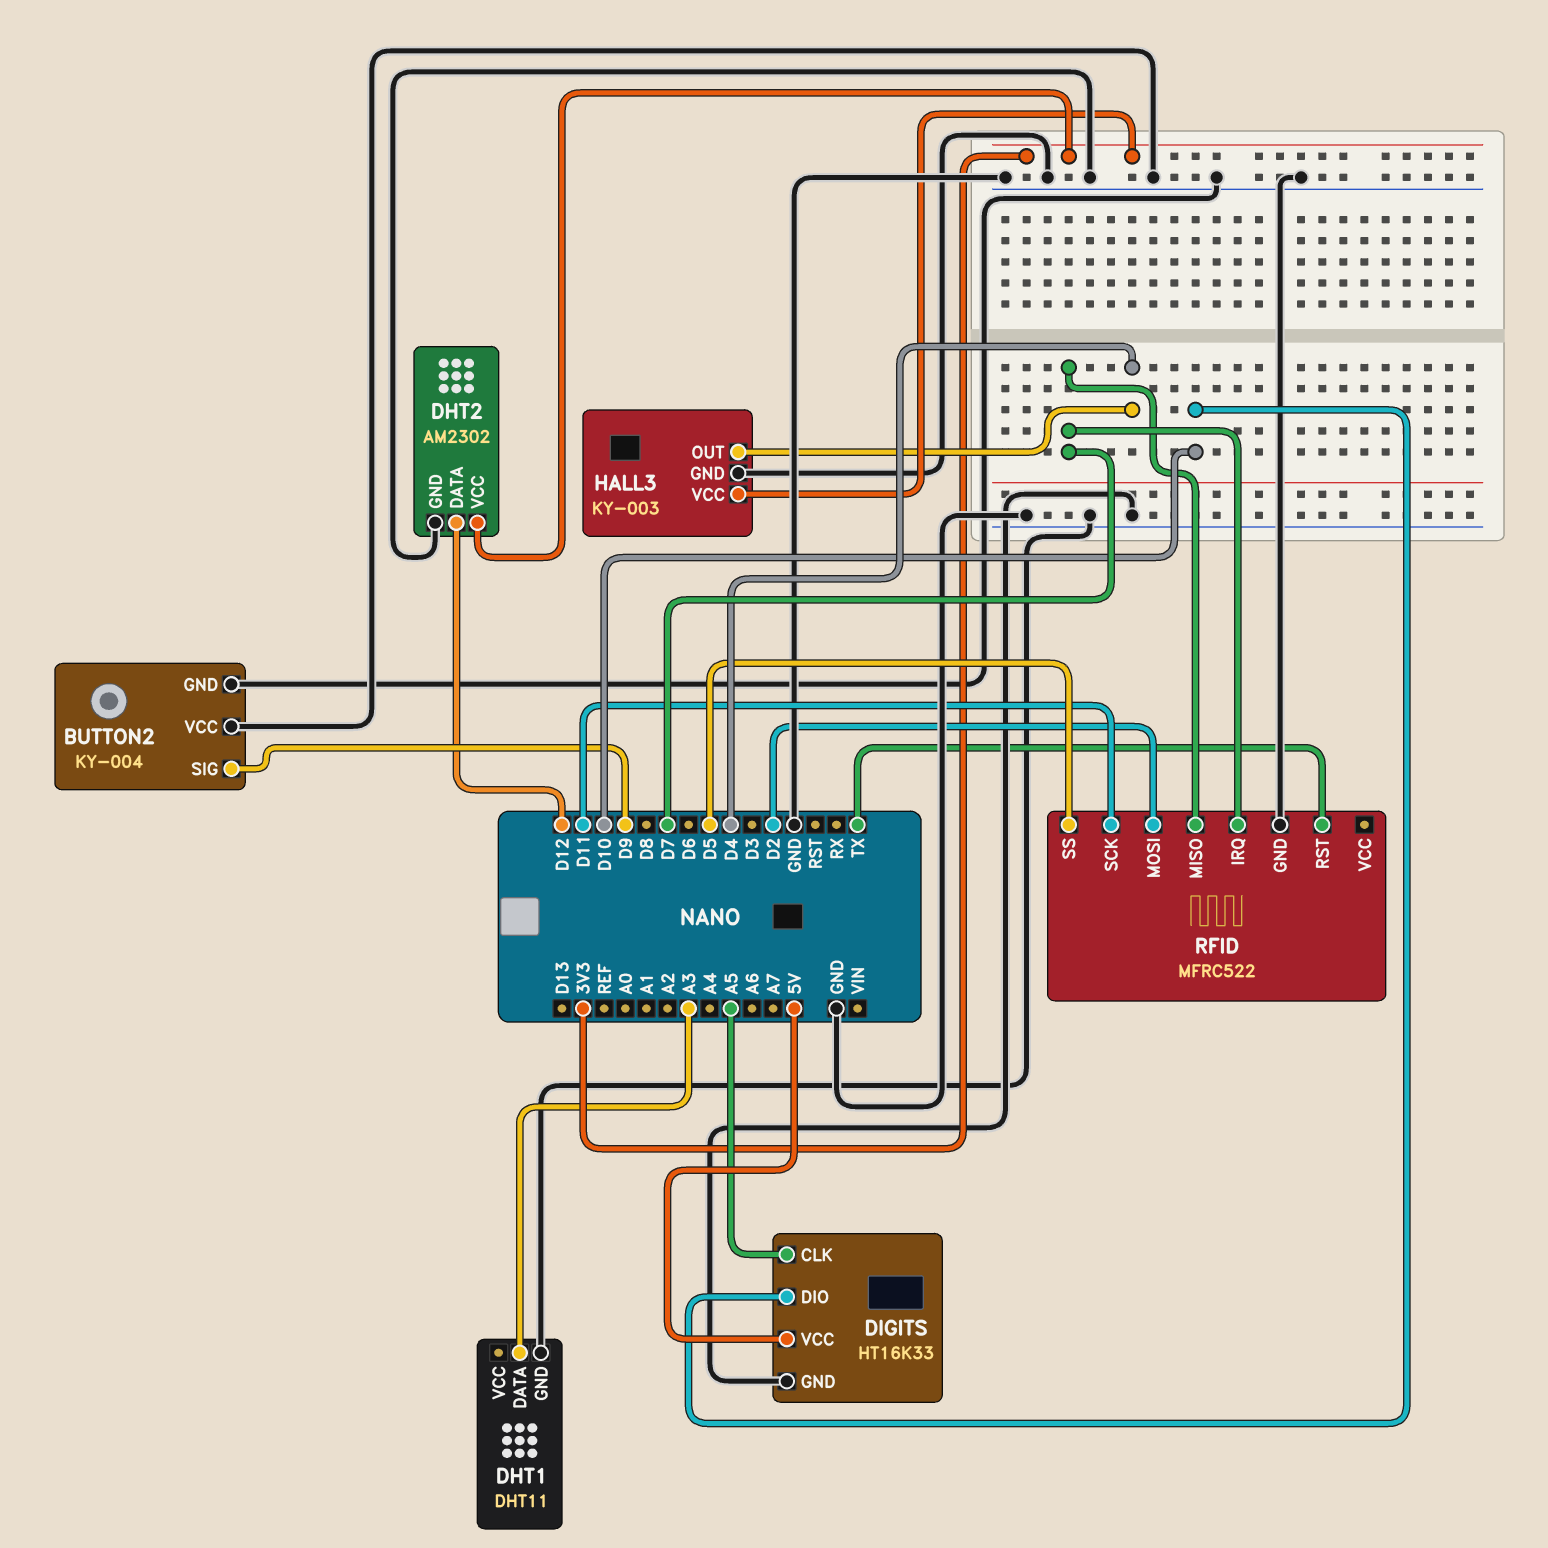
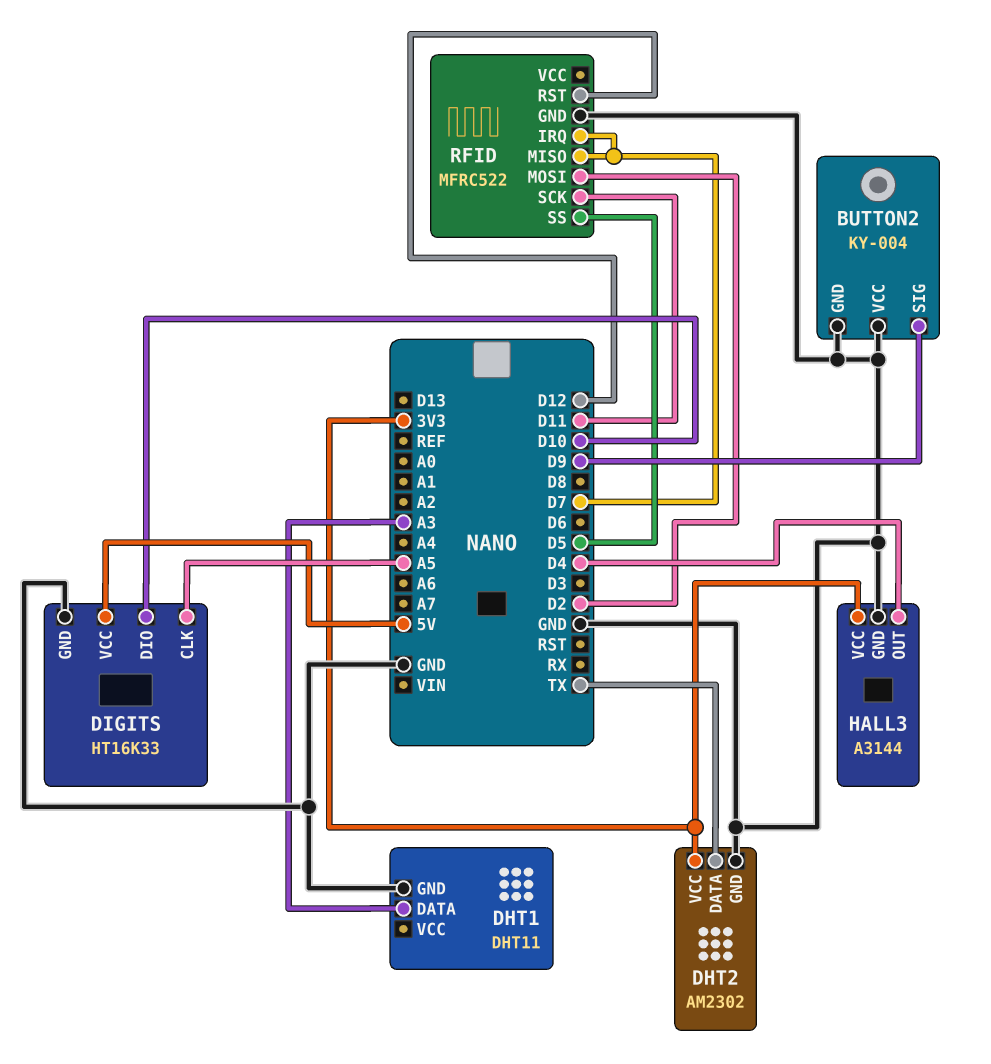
DHT2 pin DATA: D12 -> TX
HALL3: KY-003 -> A3144
RFID pin RST: TX -> D12

